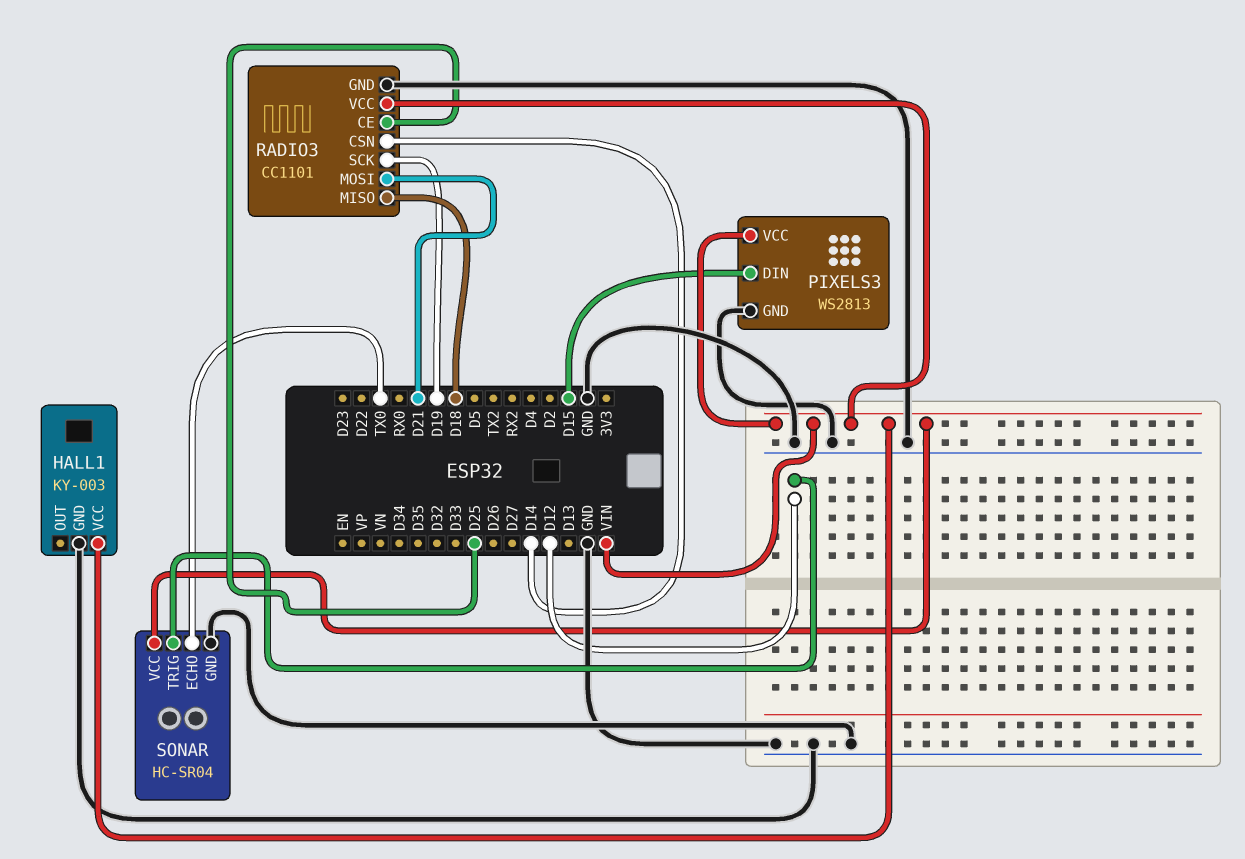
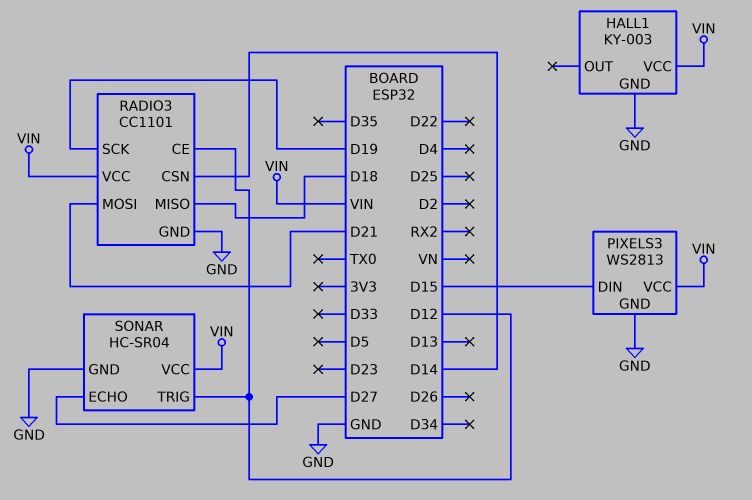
RADIO3 pin CE: D25 -> D12
SONAR pin ECHO: TX0 -> D27

